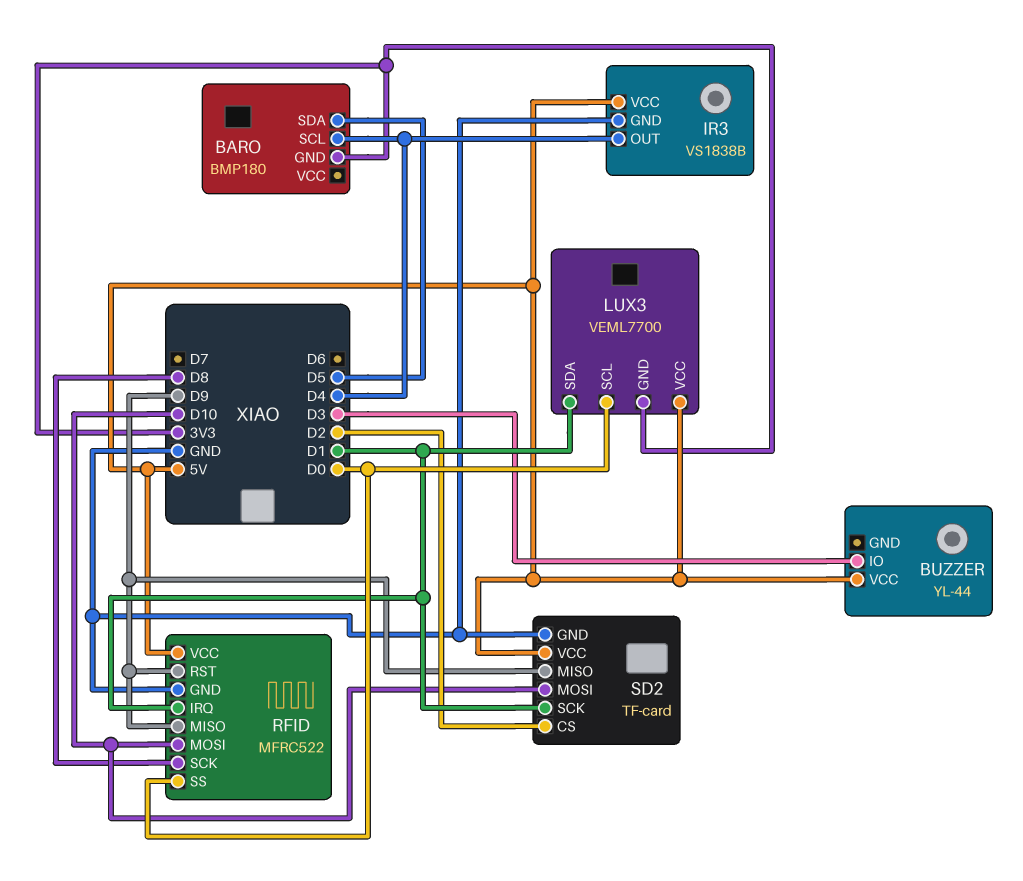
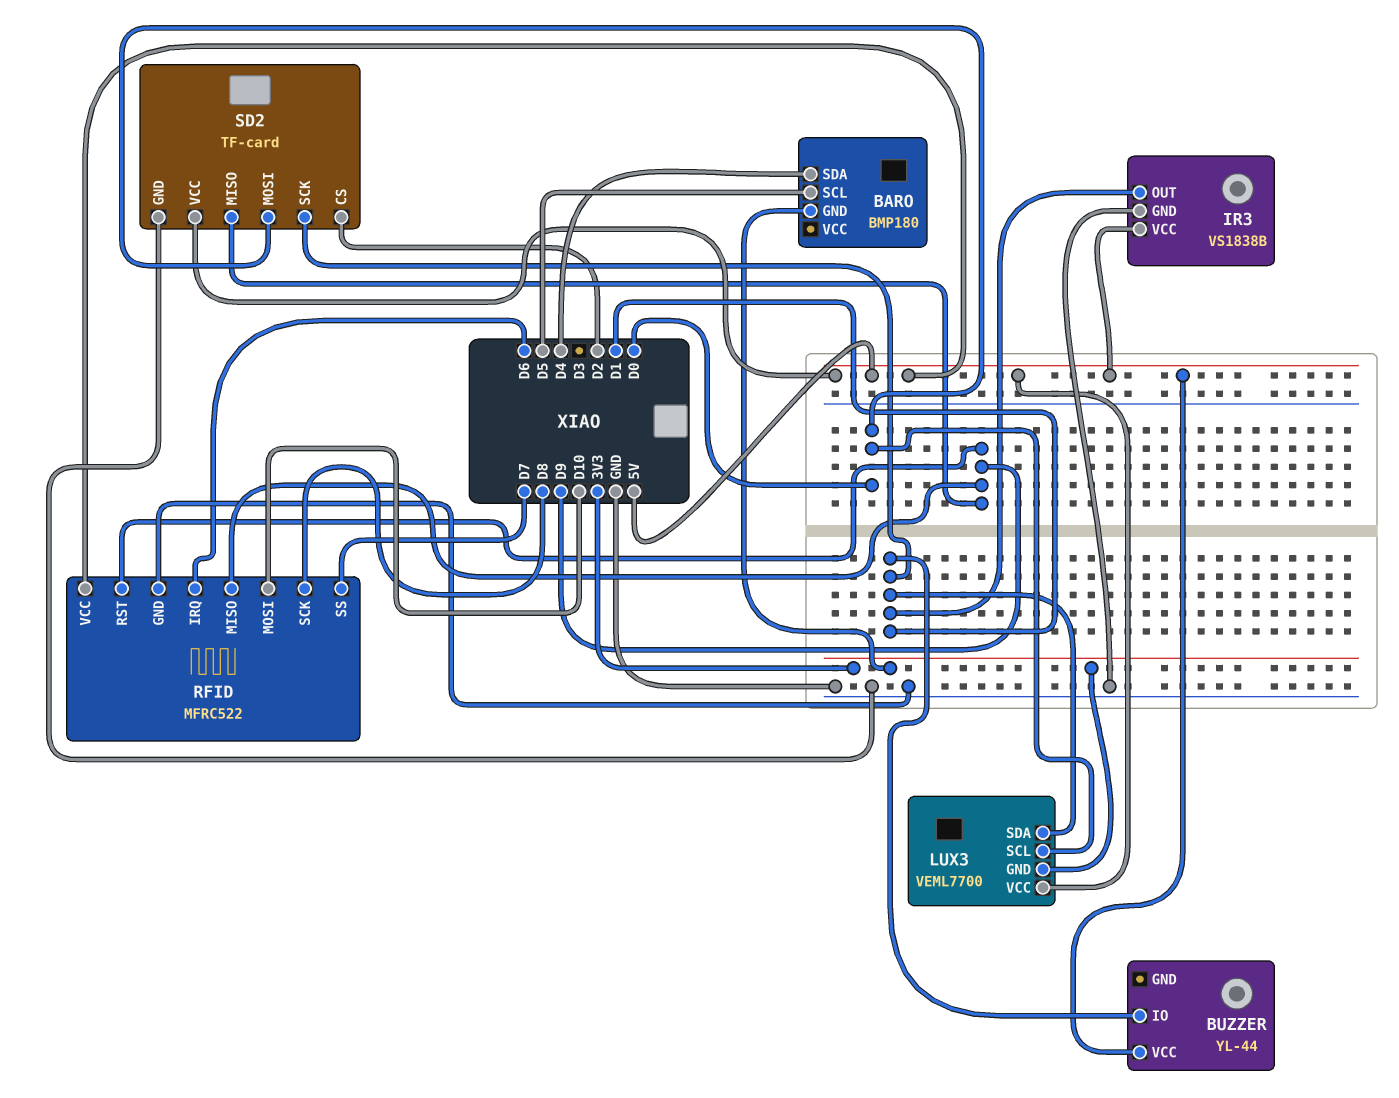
BARO pin SCL: D4 -> D5
BARO pin SDA: D5 -> D4
BUZZER pin IO: D3 -> D1
IR3 pin OUT: D4 -> D1
RFID pin IRQ: D1 -> D6
RFID pin SS: D0 -> D7
SD2 pin MOSI: D10 -> D0

